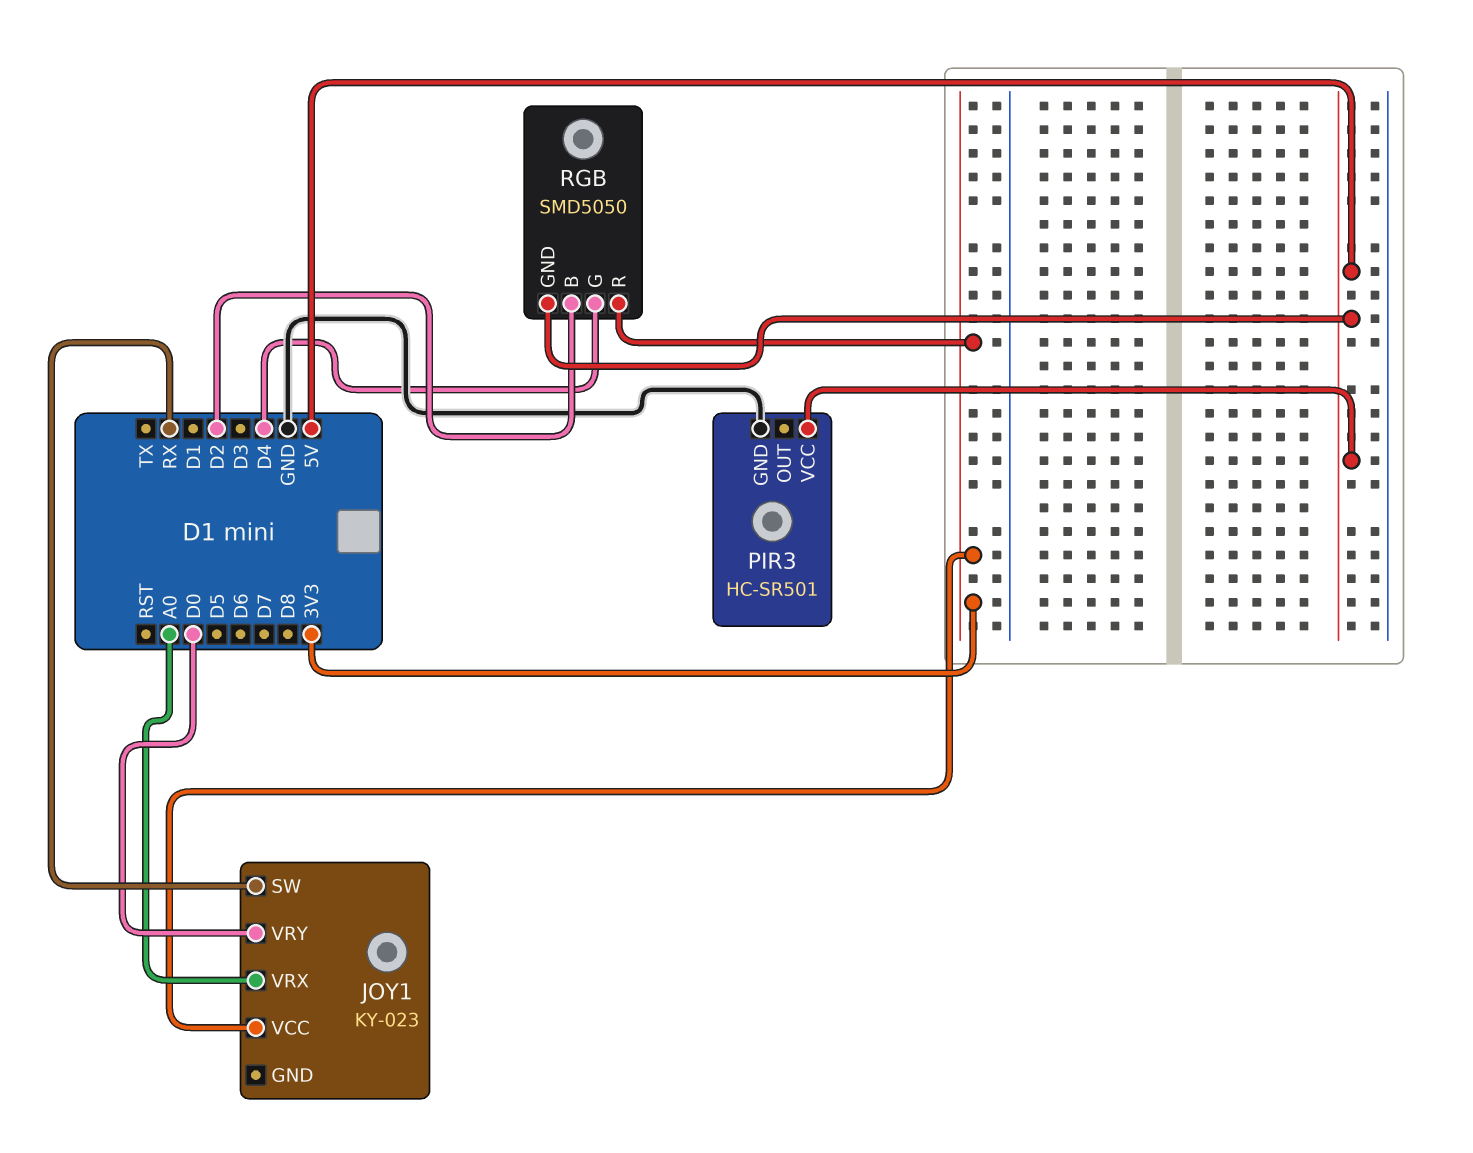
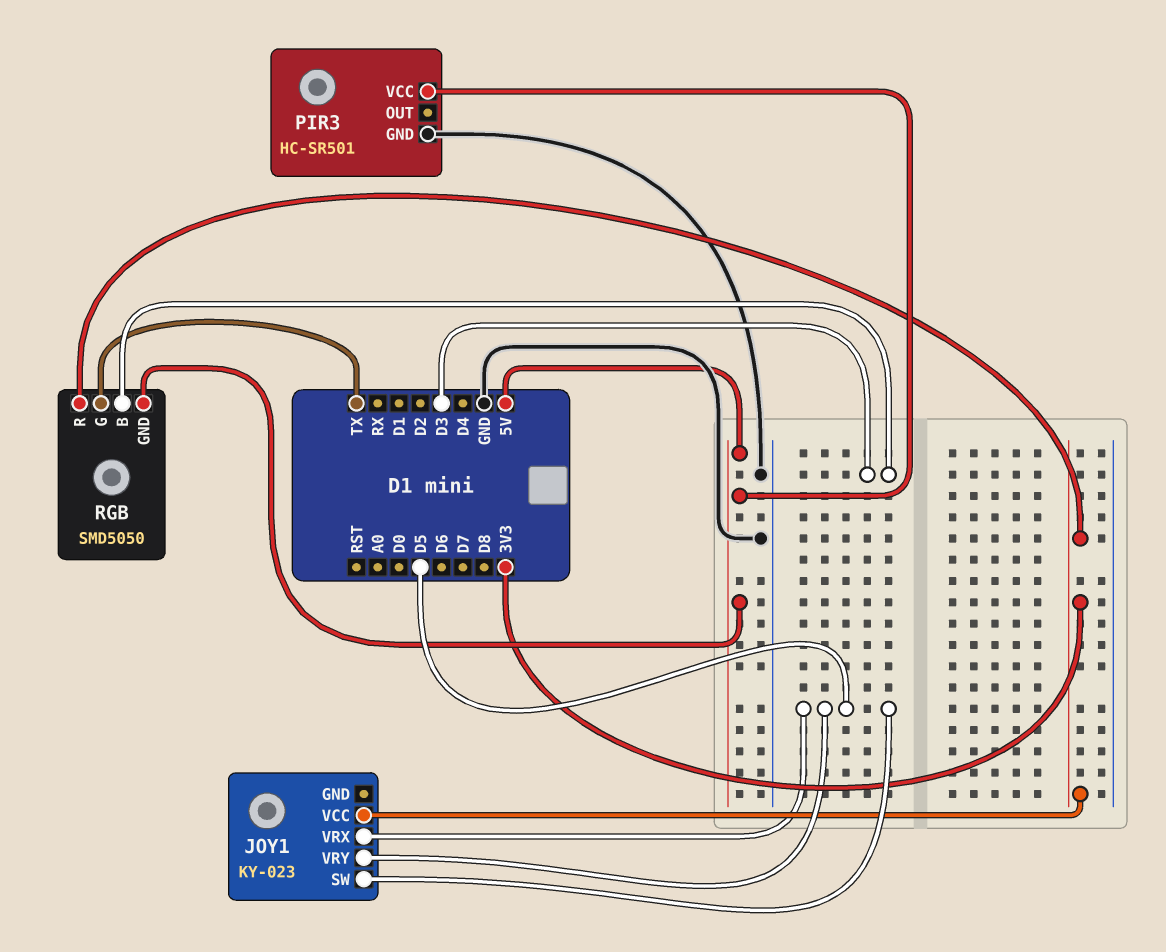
JOY1 pin SW: RX -> D5
JOY1 pin VRX: A0 -> D5
JOY1 pin VRY: D0 -> D5
RGB pin B: D2 -> D3
RGB pin G: D4 -> TX

